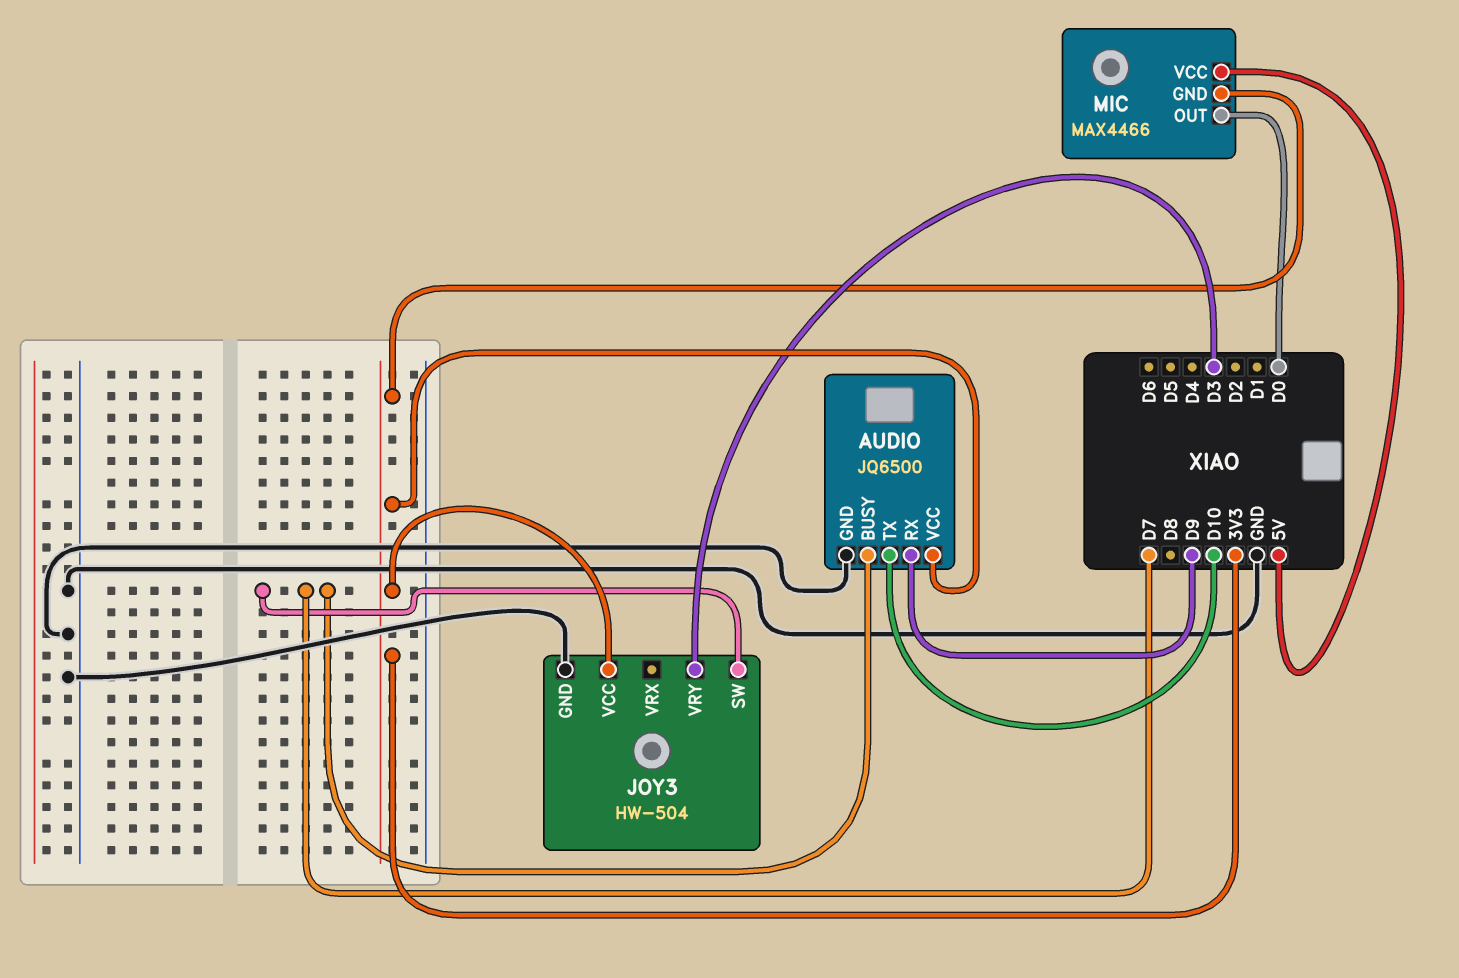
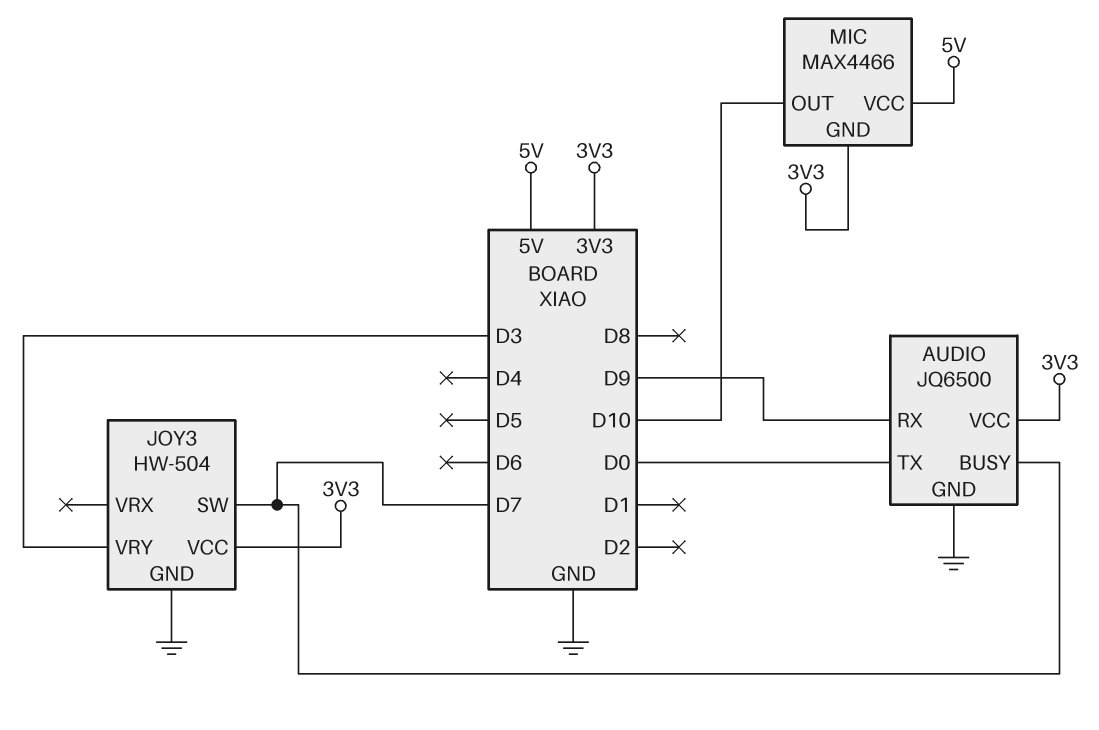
AUDIO pin TX: D10 -> D0
MIC pin OUT: D0 -> D10

